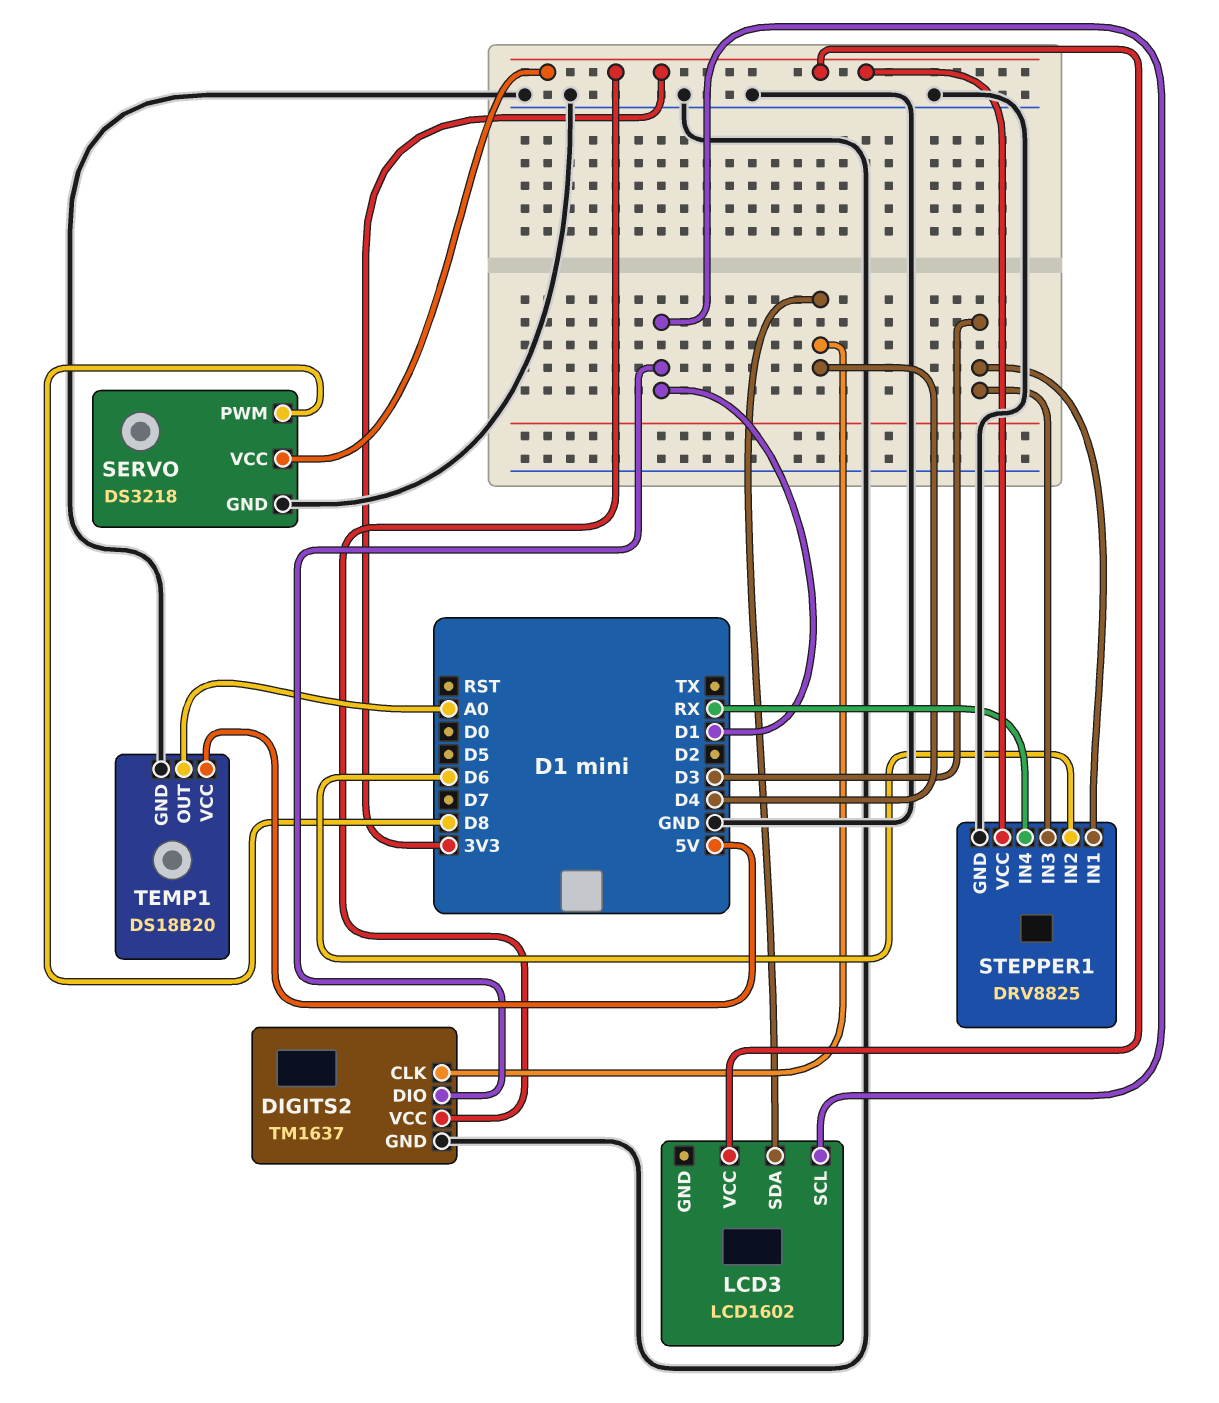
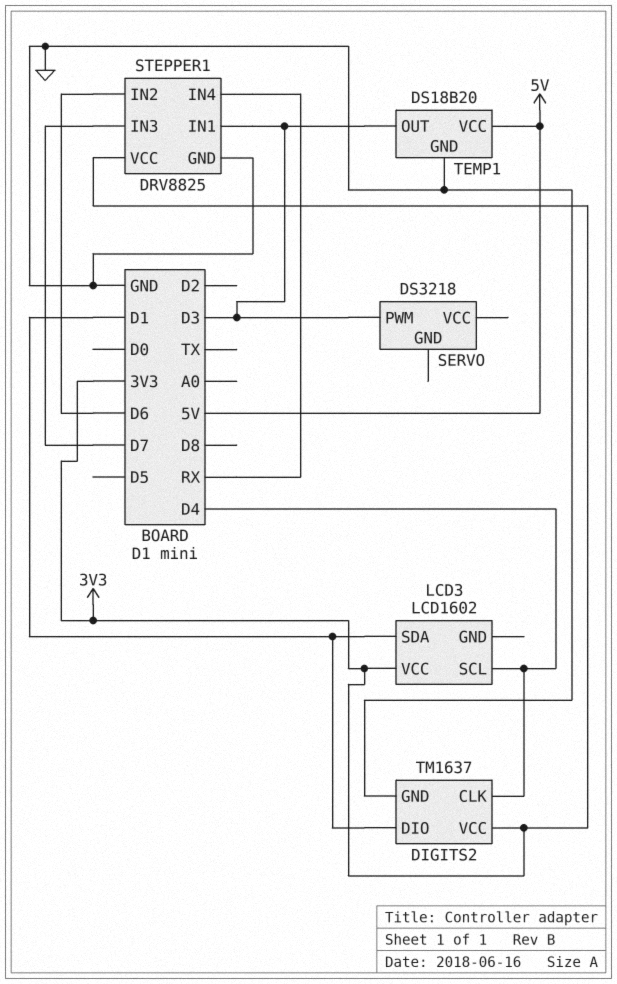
LCD3 pin SCL: D1 -> D4
LCD3 pin SDA: D4 -> D1
SERVO pin GND: GND -> none
SERVO pin PWM: D8 -> D3
SERVO pin VCC: 3V3 -> none
STEPPER1 pin IN3: D3 -> D7
TEMP1 pin OUT: A0 -> D3

